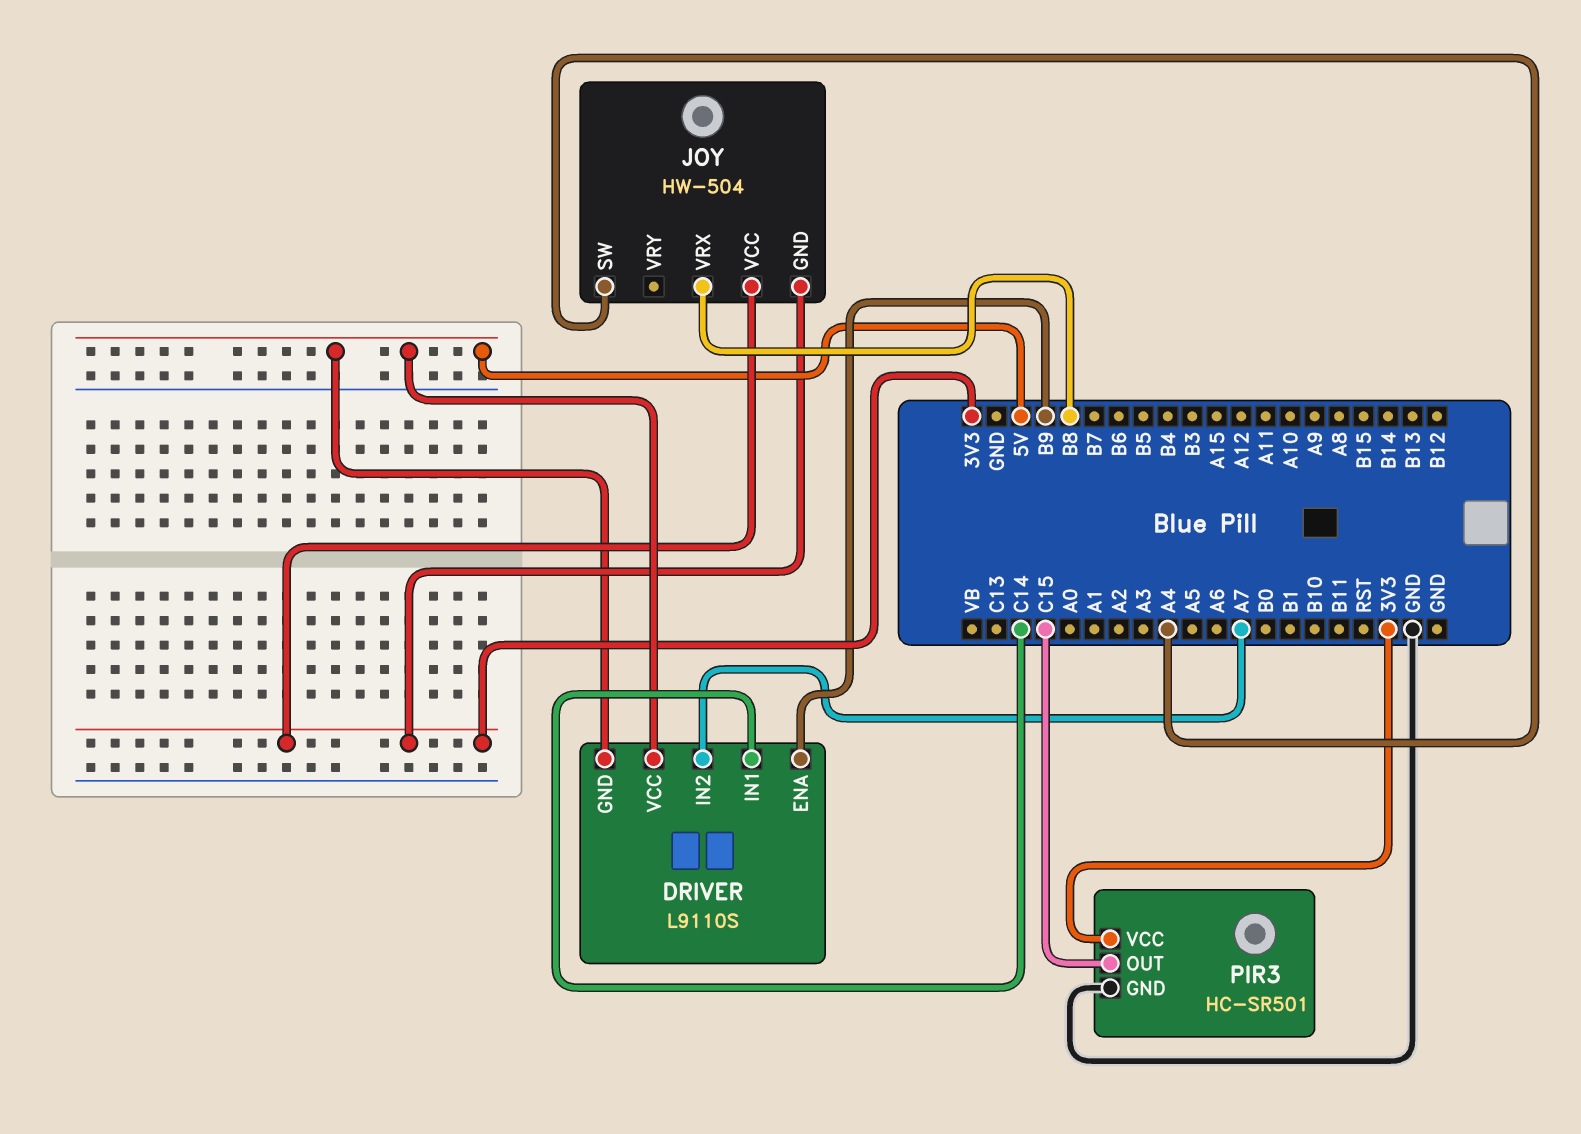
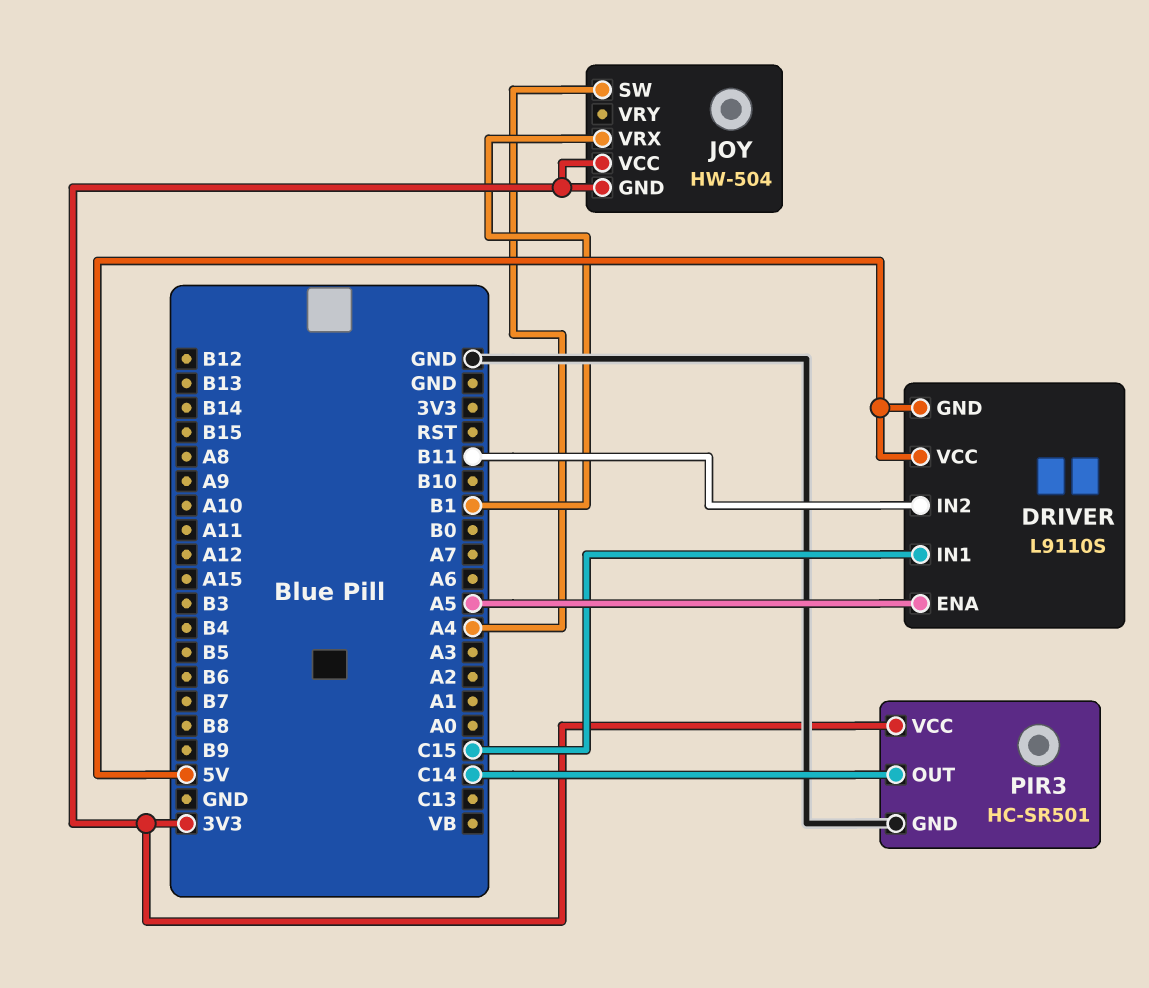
DRIVER pin ENA: B9 -> A5
DRIVER pin IN1: C14 -> C15
DRIVER pin IN2: A7 -> B11
JOY pin VRX: B8 -> B1
PIR3 pin OUT: C15 -> C14

